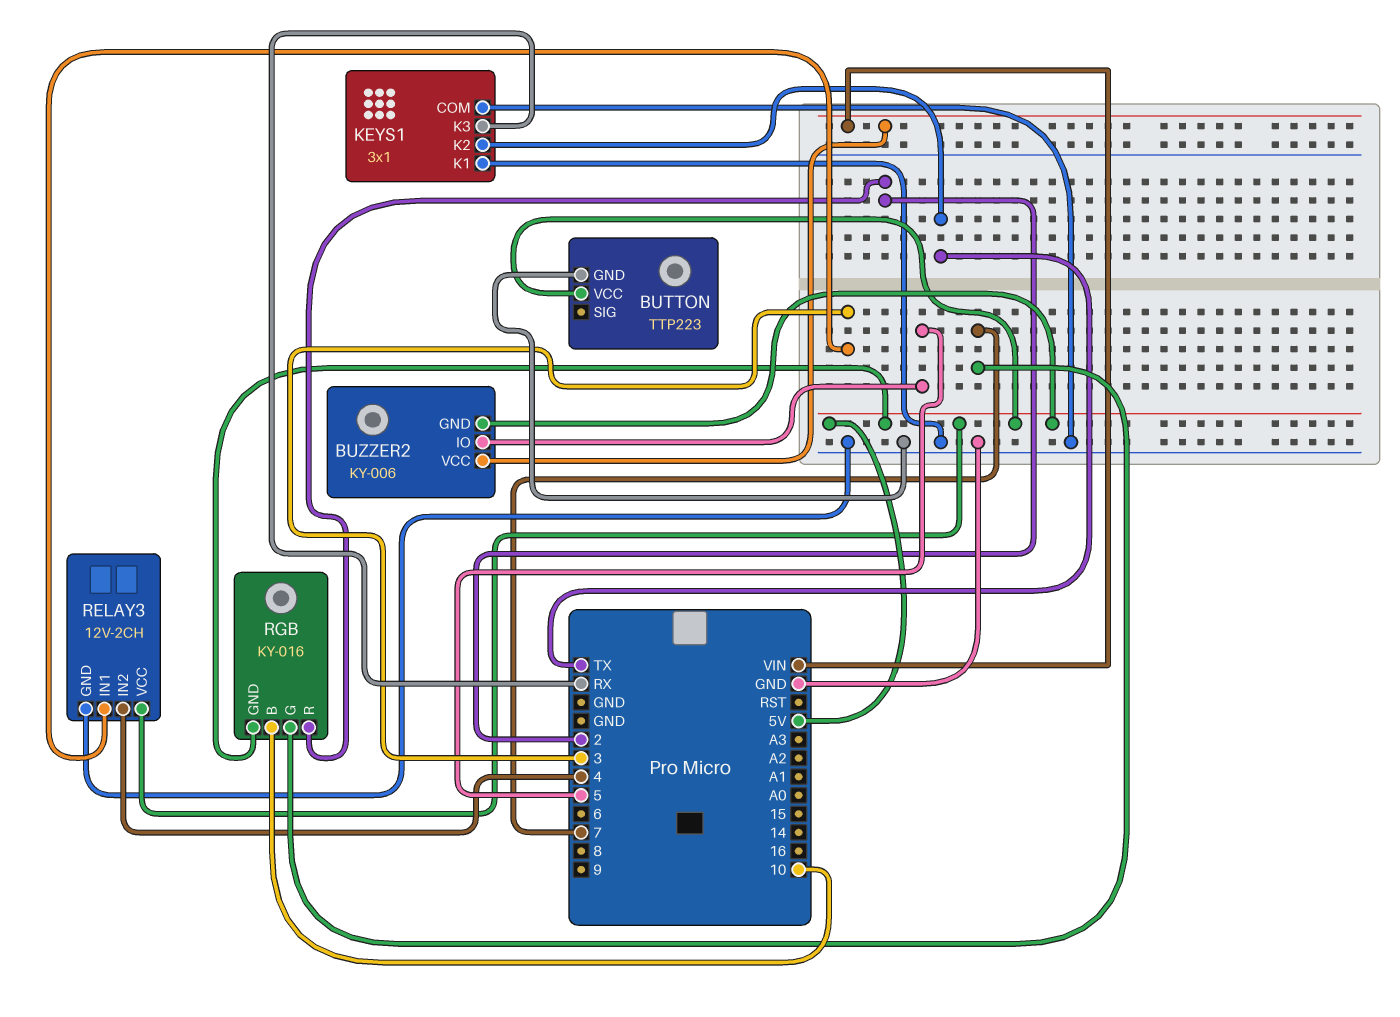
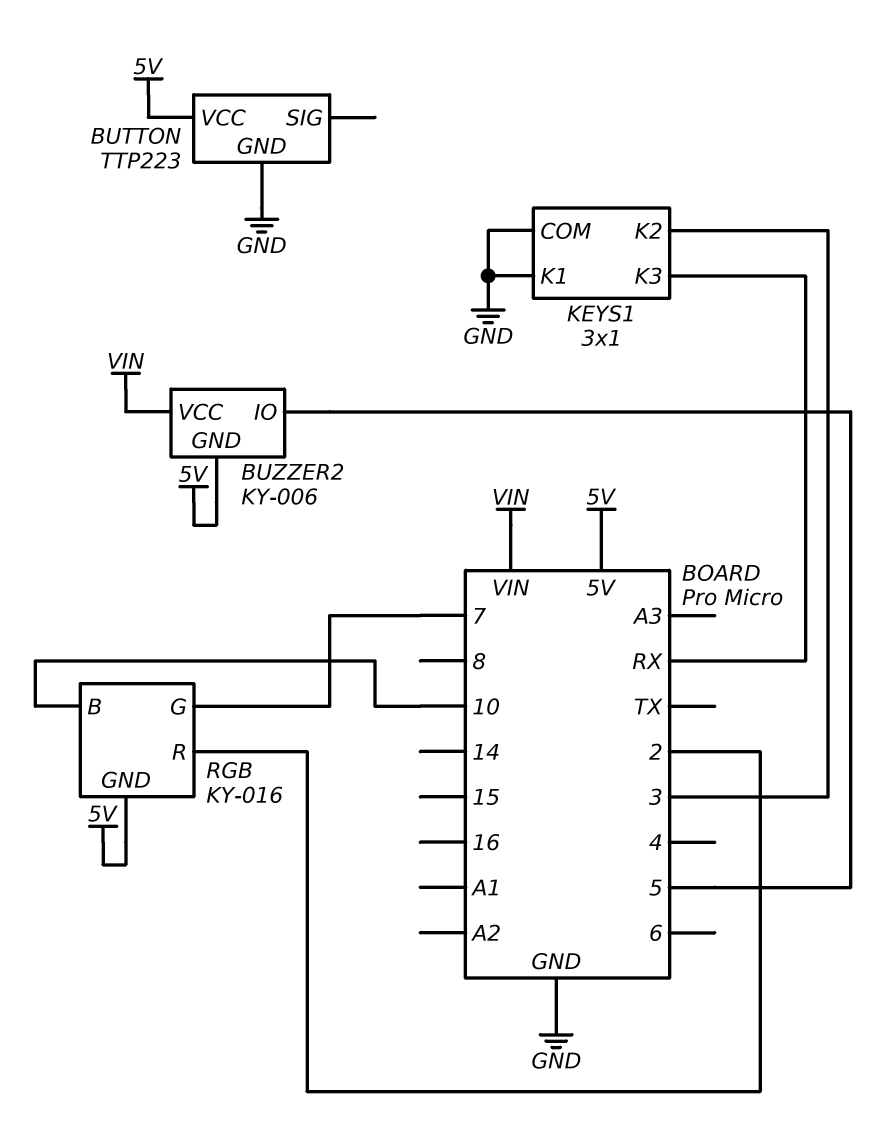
KEYS1 pin K2: TX -> 3
RELAY3: 12V-2CH -> none
RELAY3 pin GND: GND -> none
RELAY3 pin IN1: 3 -> none
RELAY3 pin IN2: 4 -> none
RELAY3 pin VCC: 5V -> none

